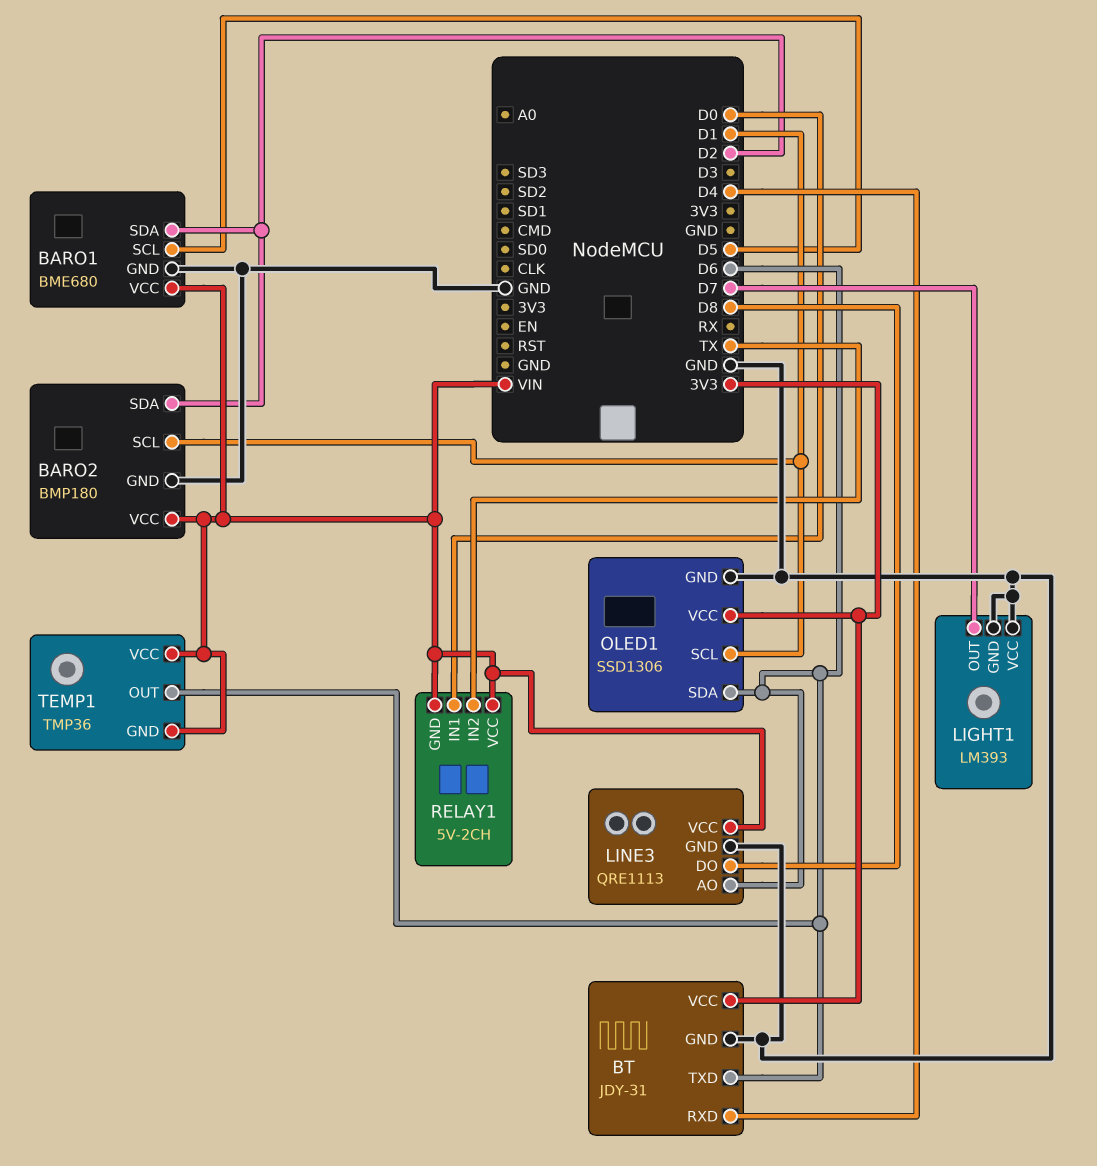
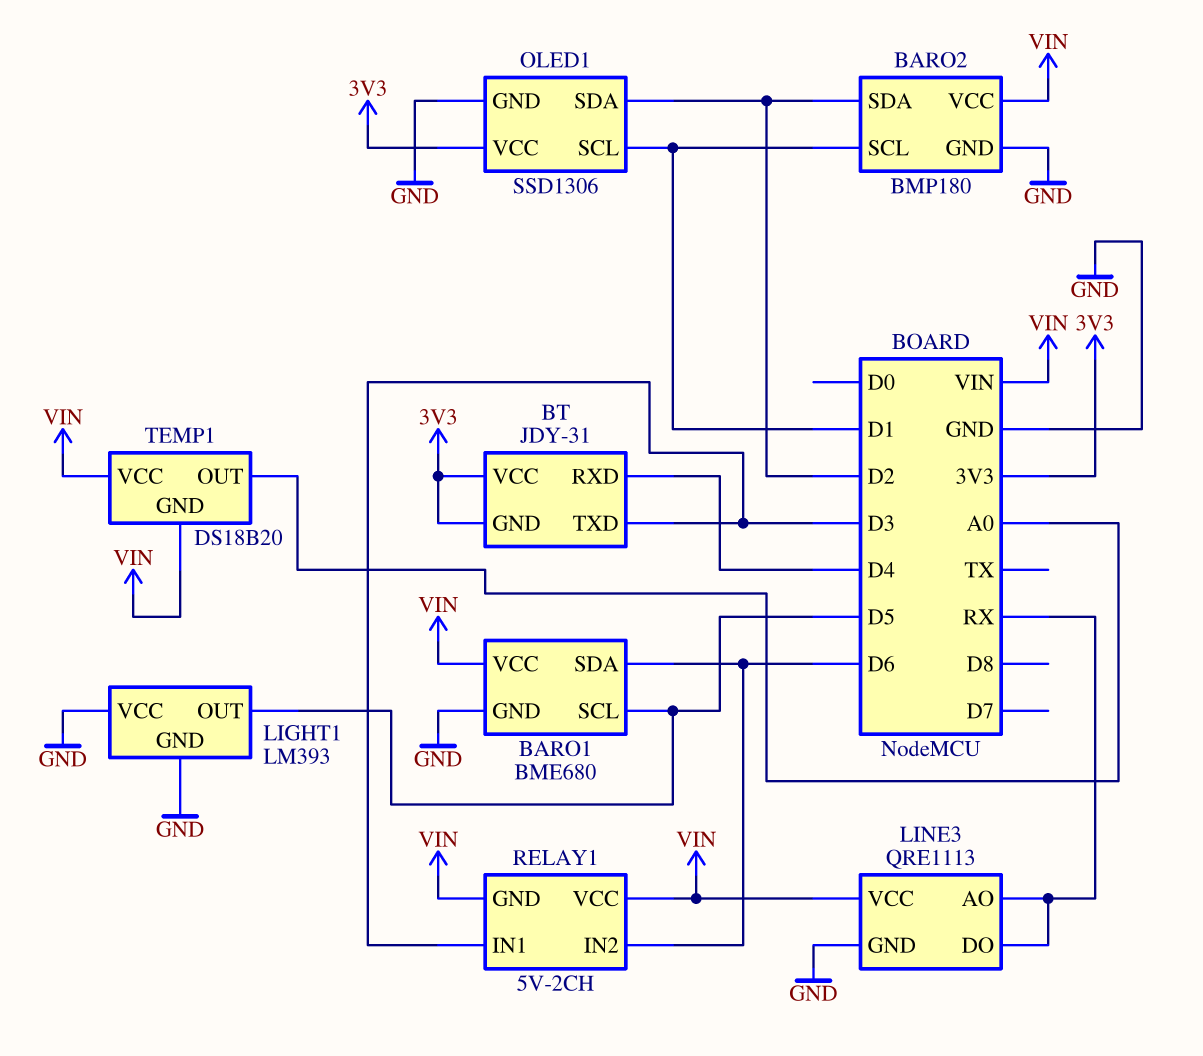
BARO1 pin SDA: D2 -> D6
BT pin GND: GND -> 3V3
BT pin TXD: D6 -> D3
LIGHT1 pin OUT: D7 -> D5
LINE3 pin AO: D6 -> RX
LINE3 pin DO: D8 -> RX
OLED1 pin SDA: D6 -> D2
RELAY1 pin IN1: D0 -> D3
RELAY1 pin IN2: TX -> D6
TEMP1: TMP36 -> DS18B20
TEMP1 pin OUT: D6 -> A0

